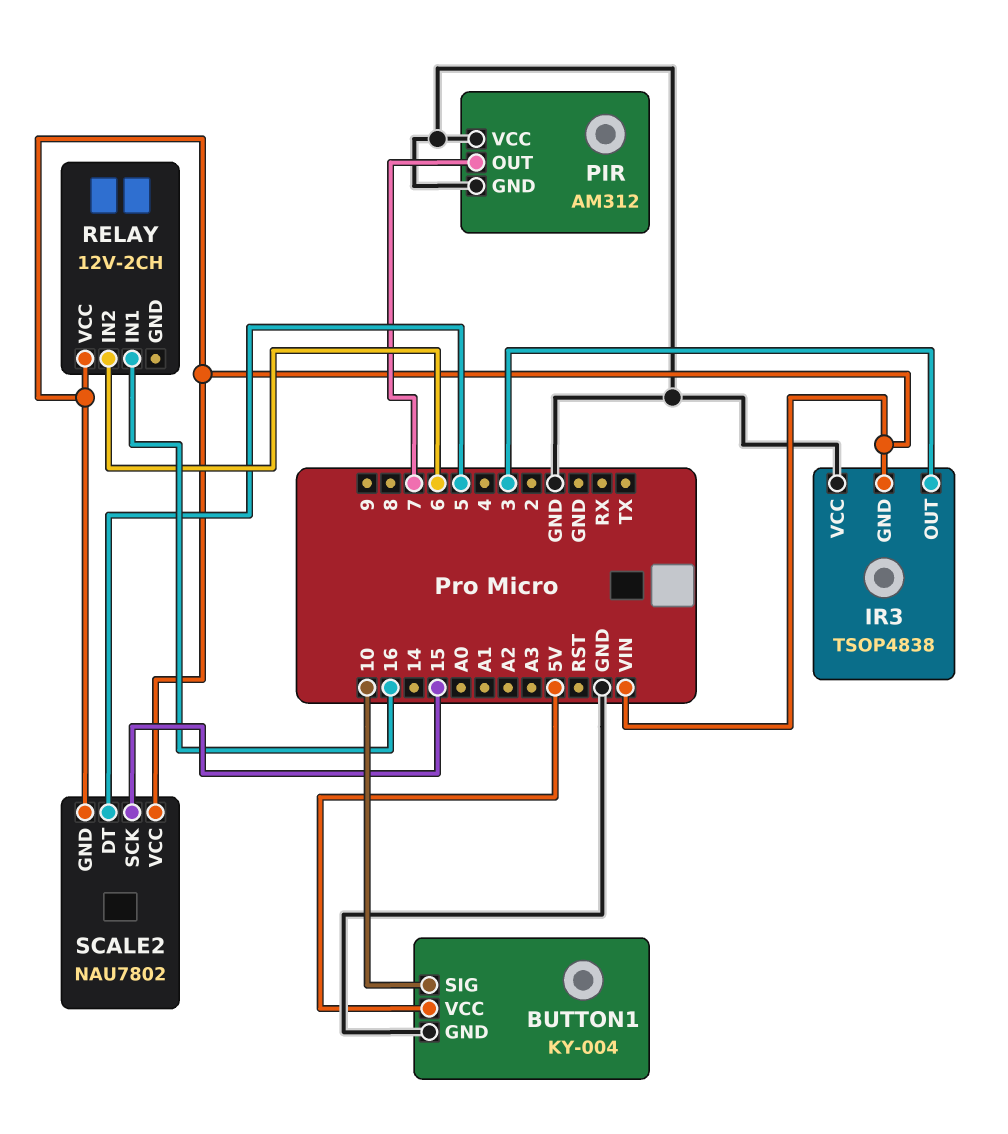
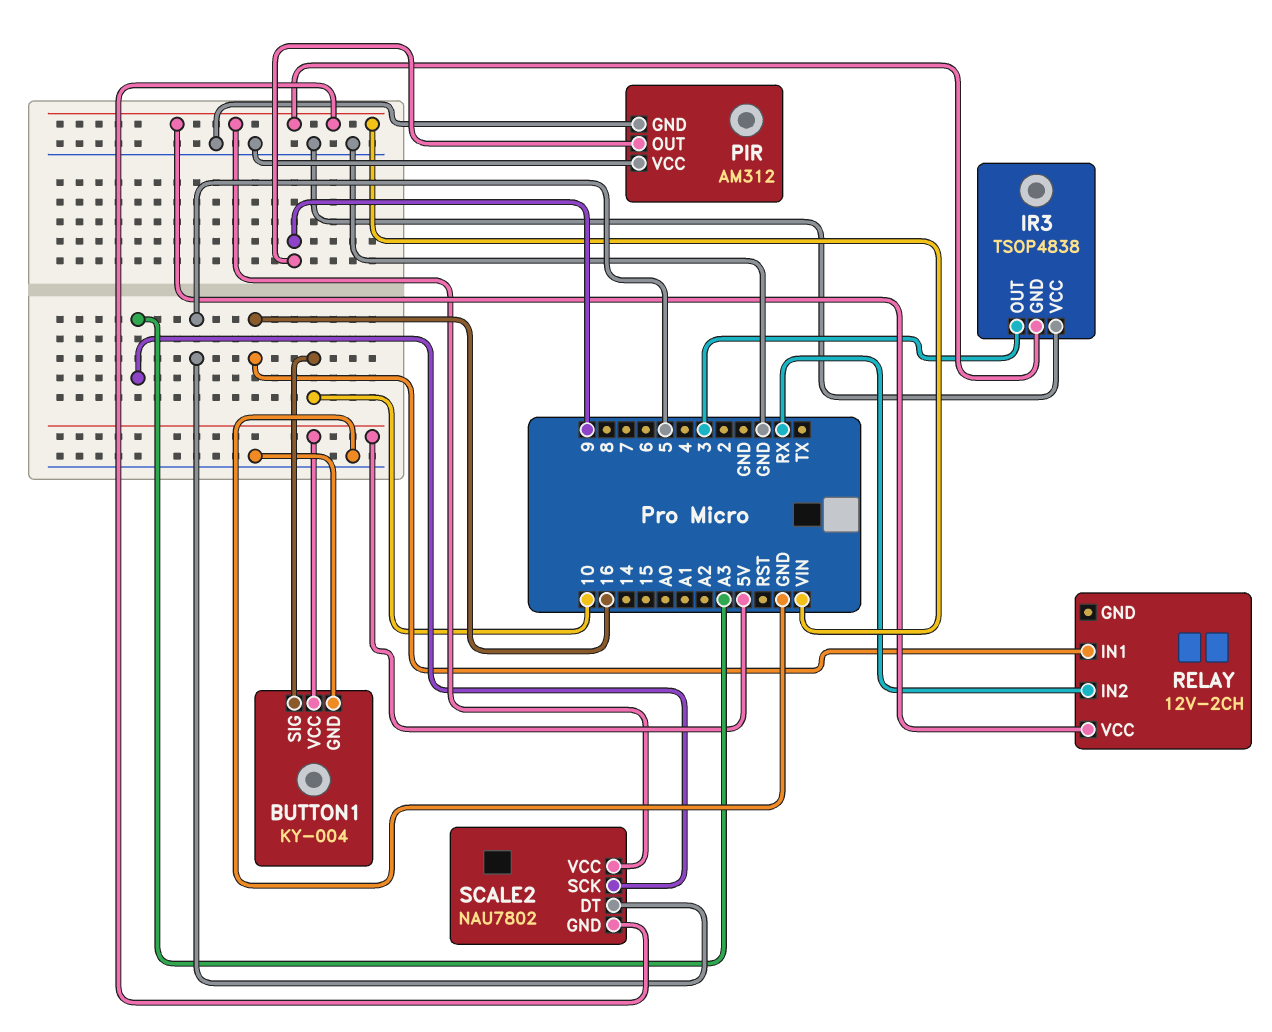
PIR pin OUT: 7 -> 9
RELAY pin IN2: 6 -> RX
SCALE2 pin SCK: 15 -> A3

